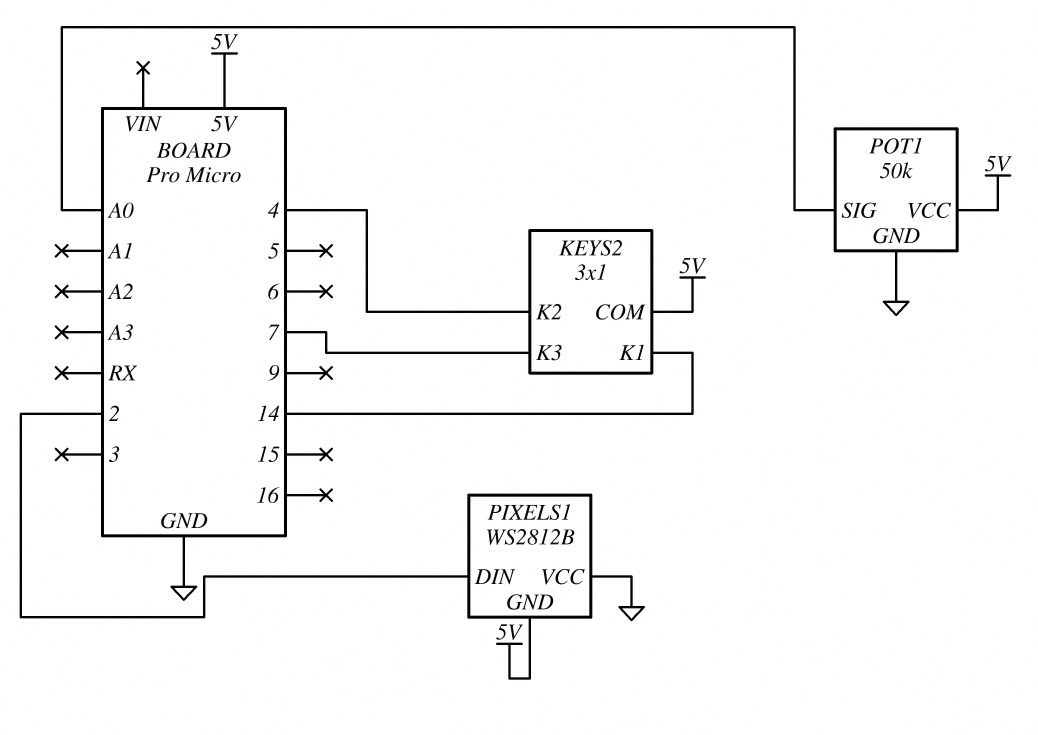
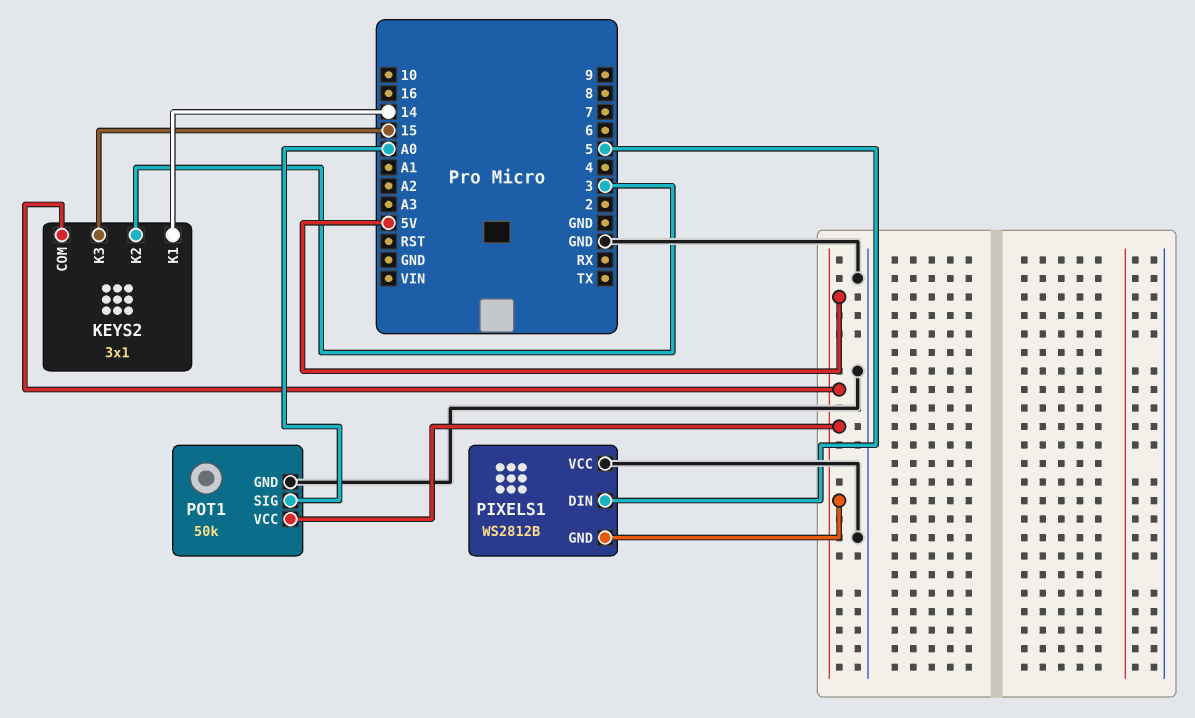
KEYS2 pin K2: 4 -> 3
KEYS2 pin K3: 7 -> 15
PIXELS1 pin DIN: 2 -> 5

